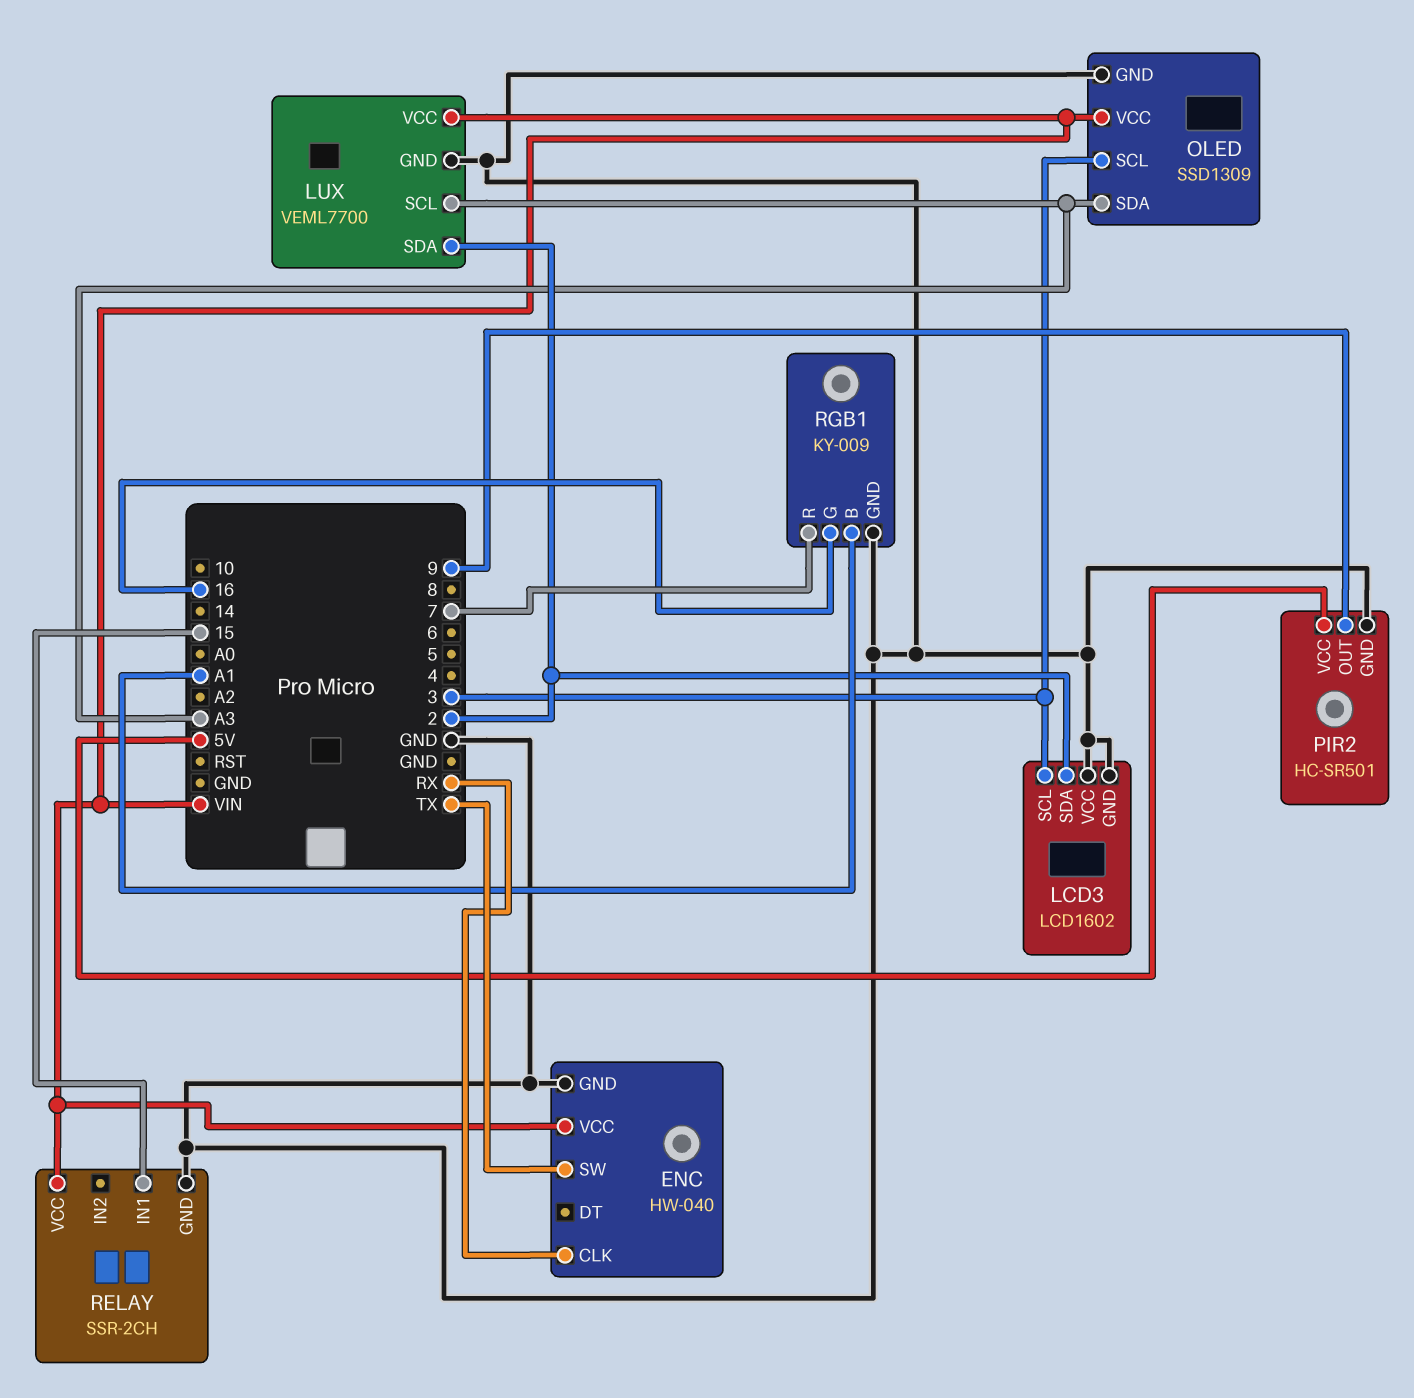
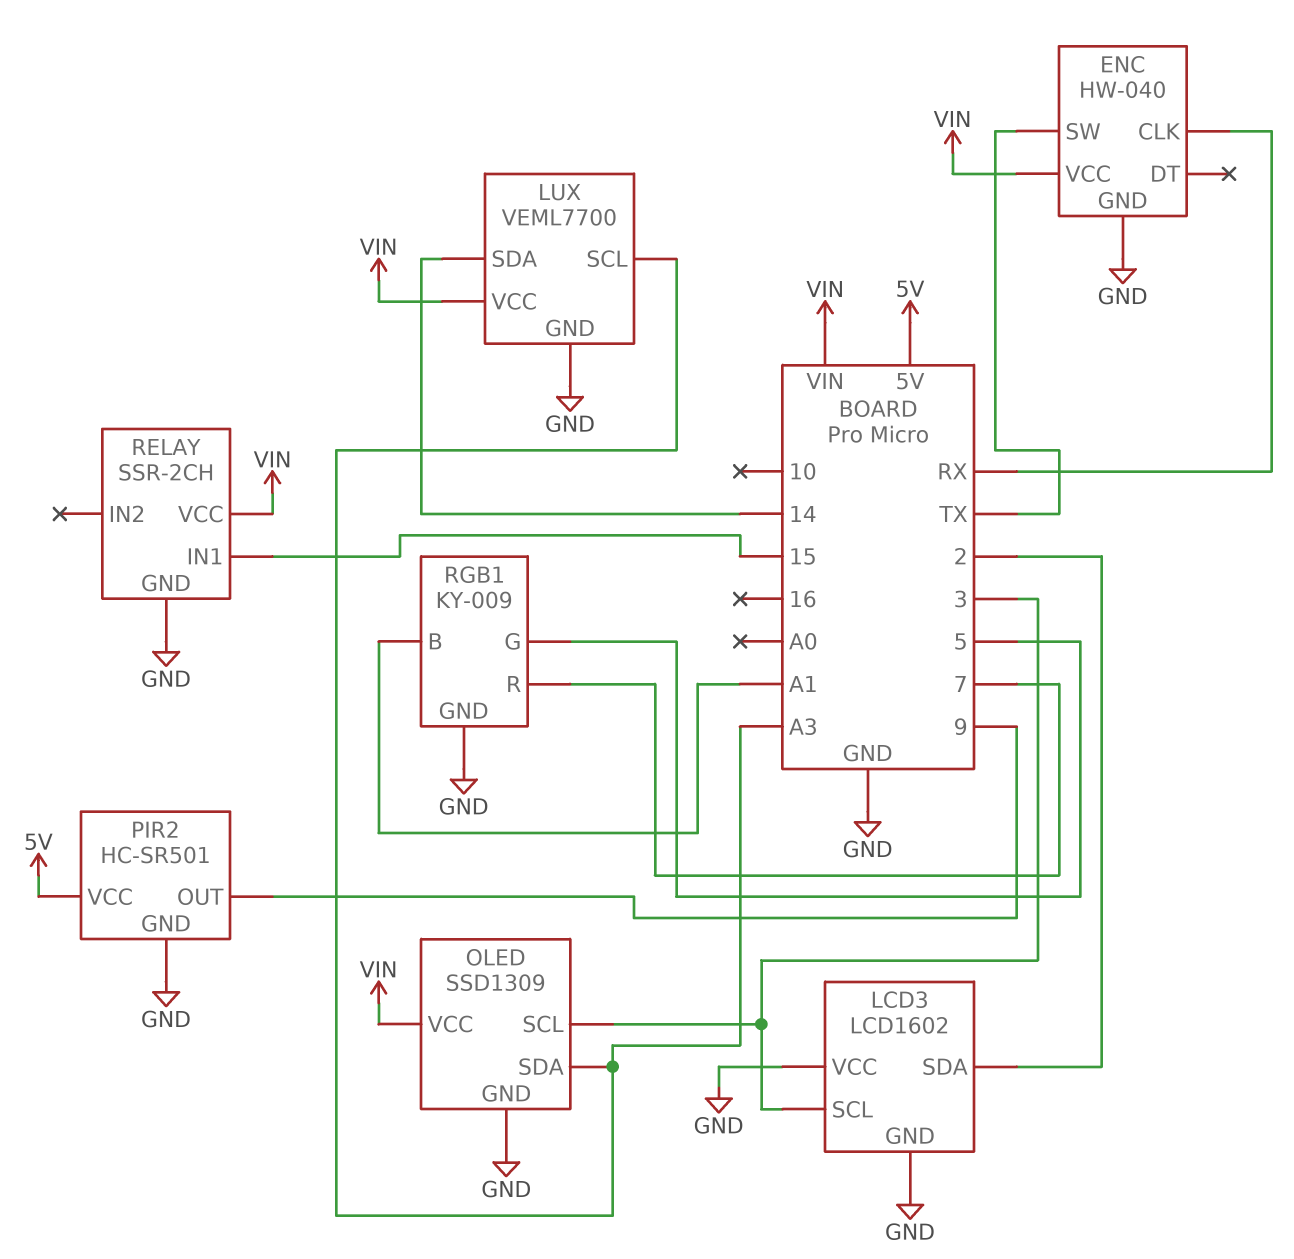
LUX pin SDA: 2 -> 14
RGB1 pin G: 16 -> 5

